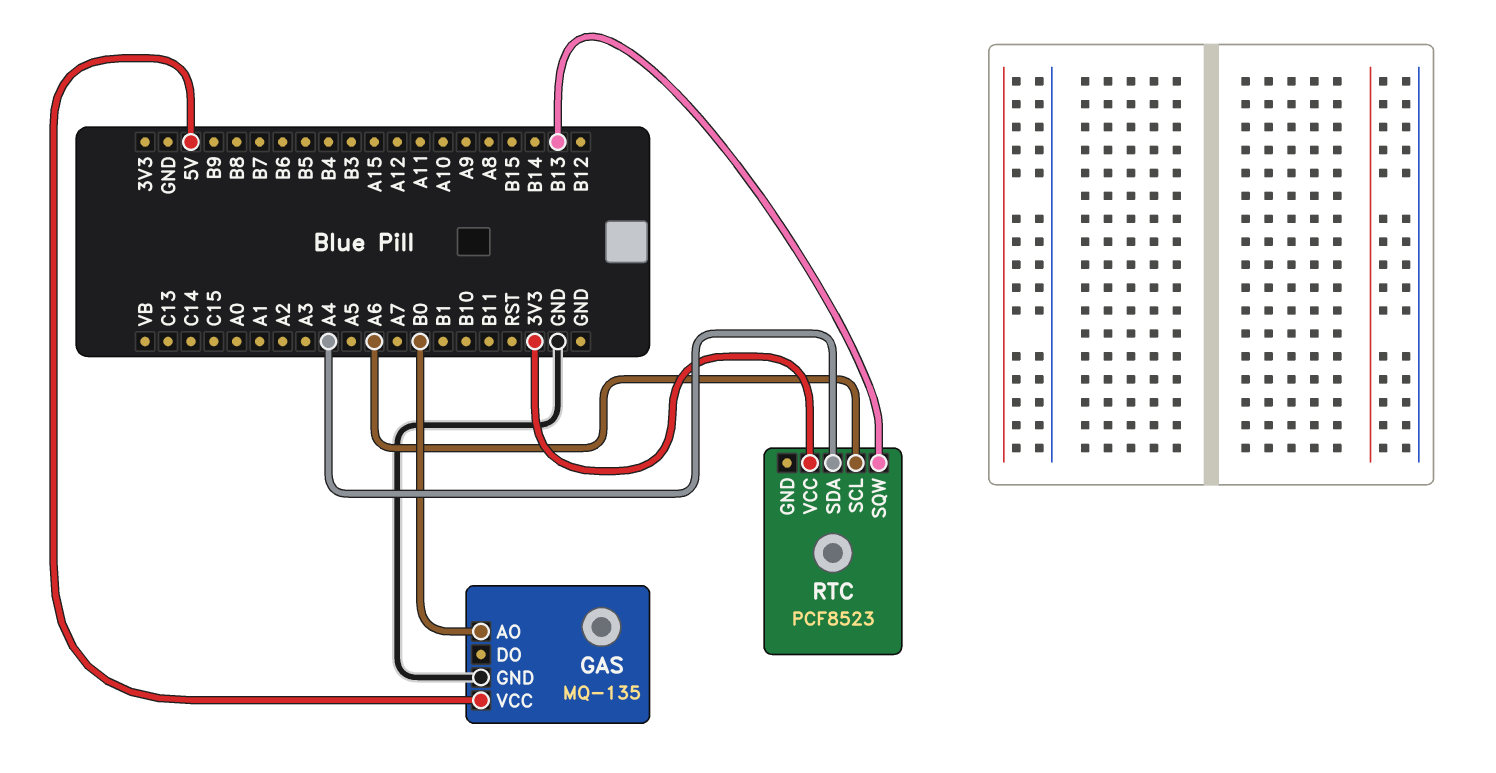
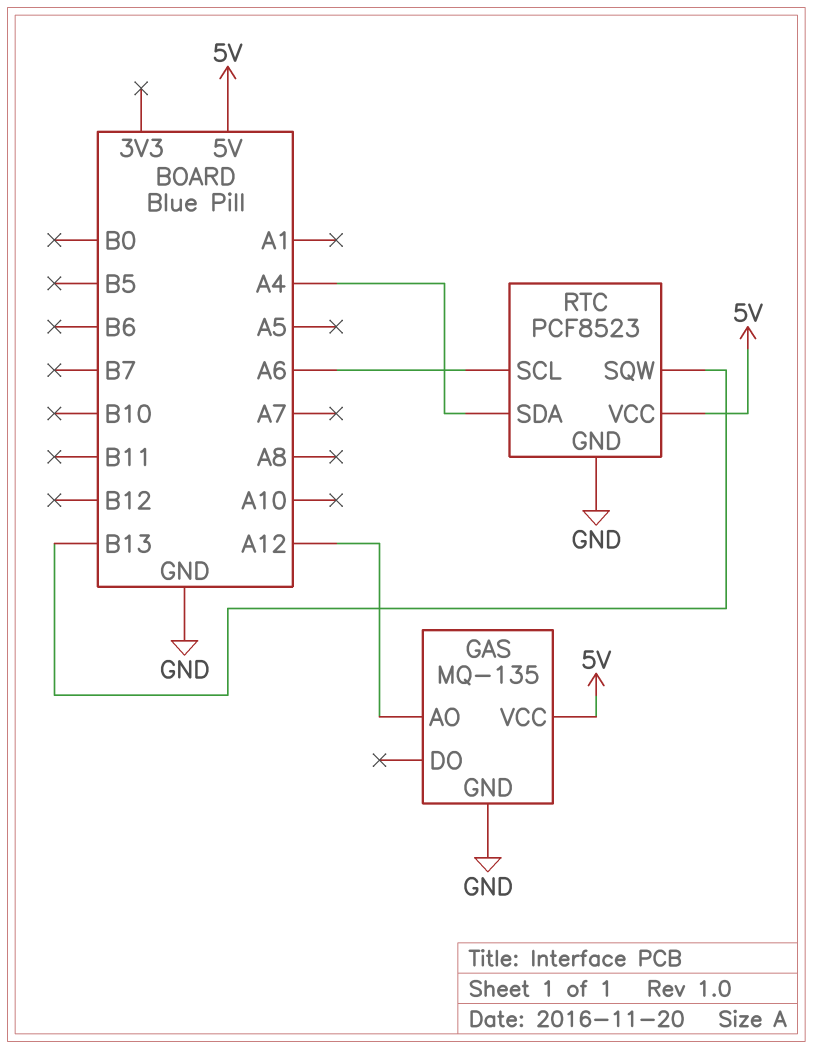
GAS pin AO: B0 -> A12
RTC pin GND: none -> GND
RTC pin VCC: 3V3 -> 5V

